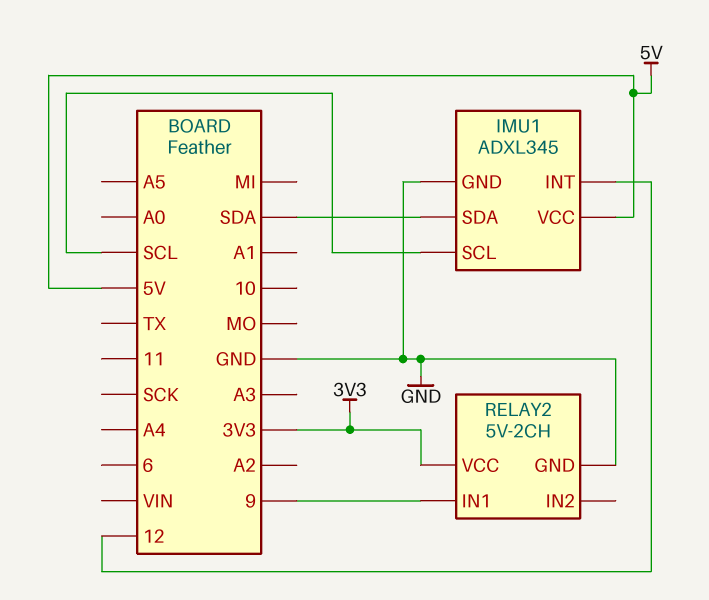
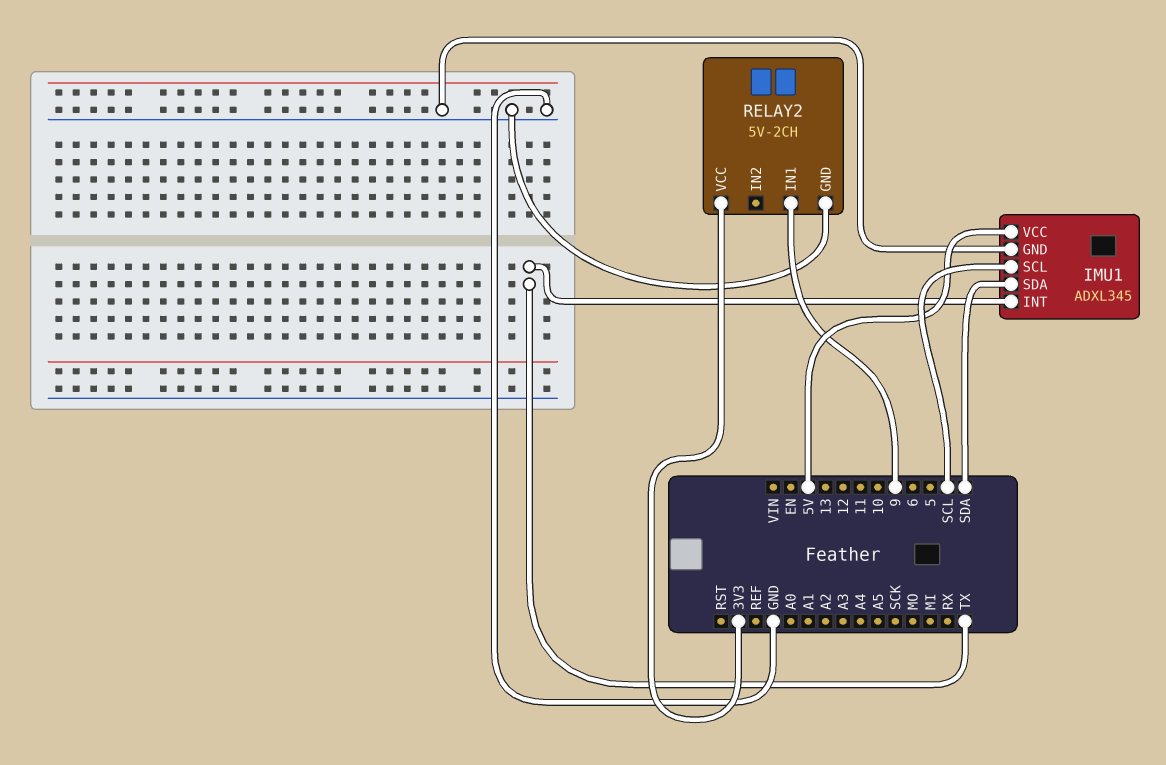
IMU1 pin INT: 12 -> TX

